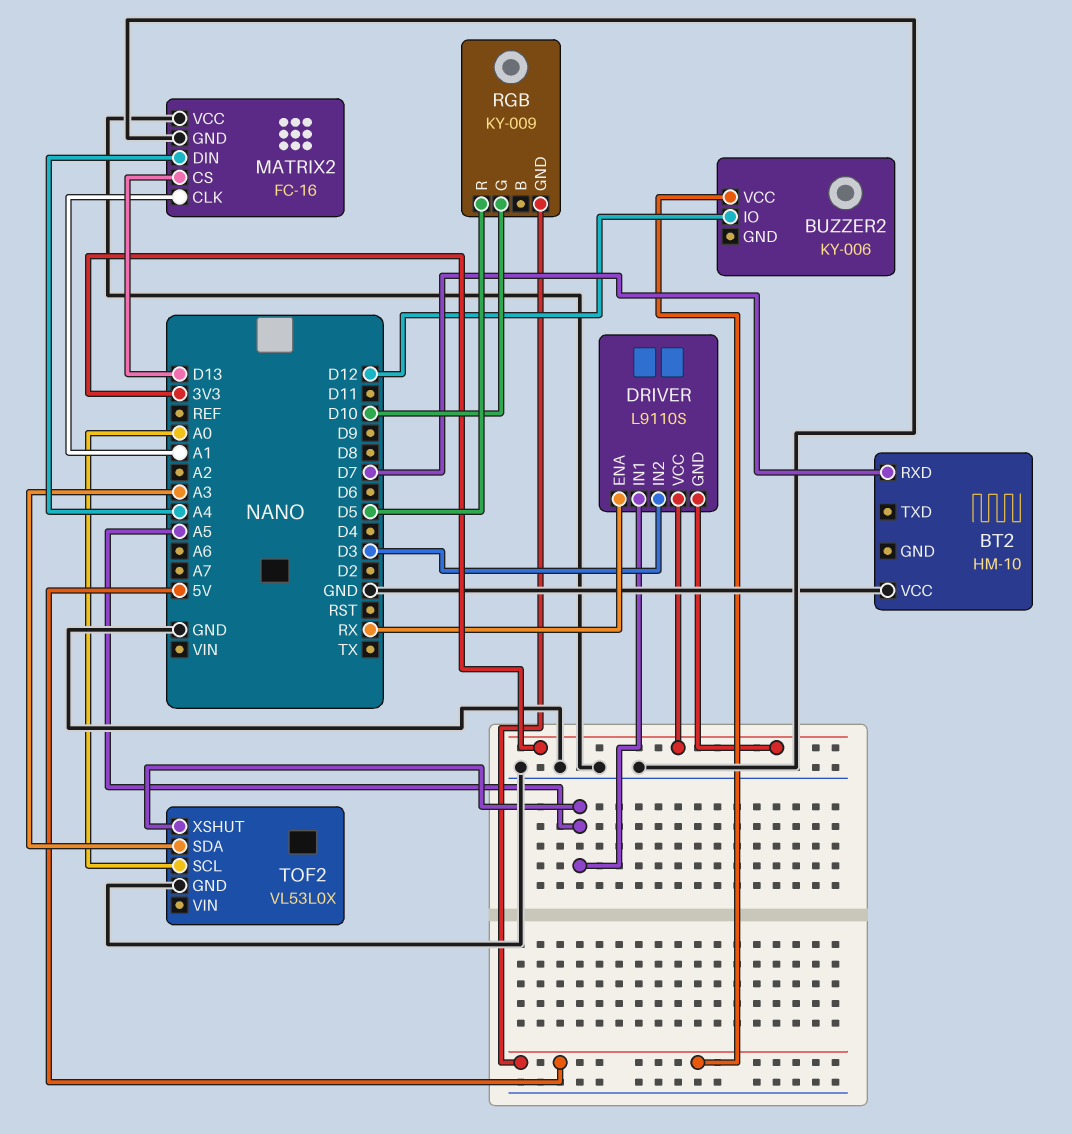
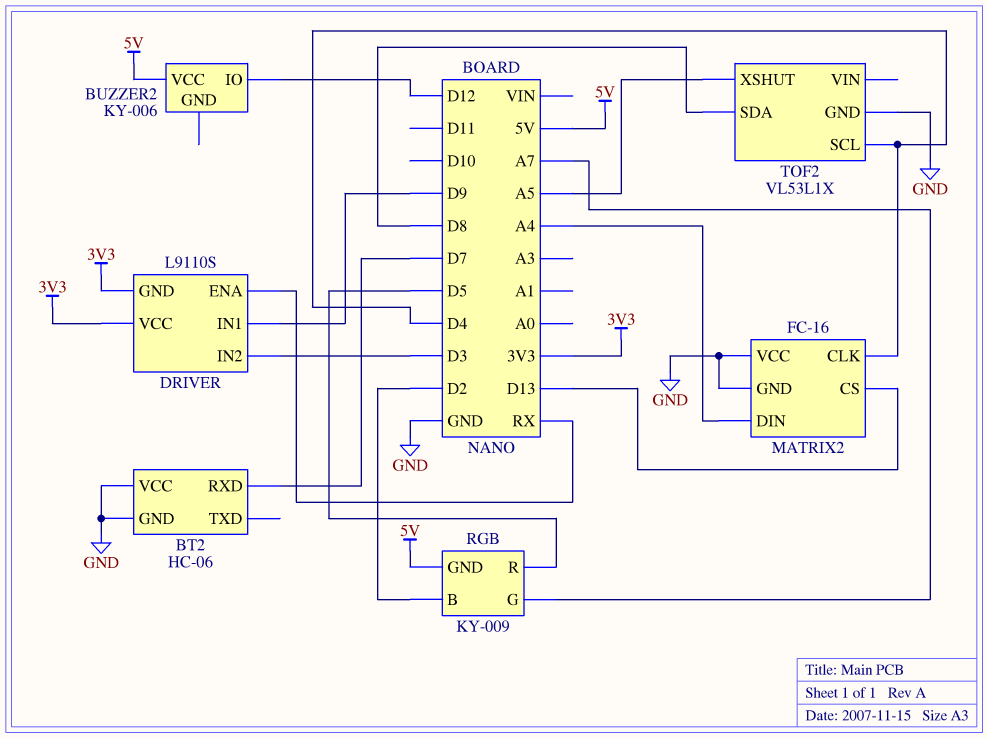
BT2: HM-10 -> HC-06
BT2 pin GND: none -> GND
DRIVER pin IN1: A5 -> D9
MATRIX2 pin CLK: A1 -> D4
RGB pin B: none -> D2
RGB pin G: D10 -> A7
TOF2: VL53L0X -> VL53L1X
TOF2 pin SCL: A0 -> D4
TOF2 pin SDA: A3 -> D8

